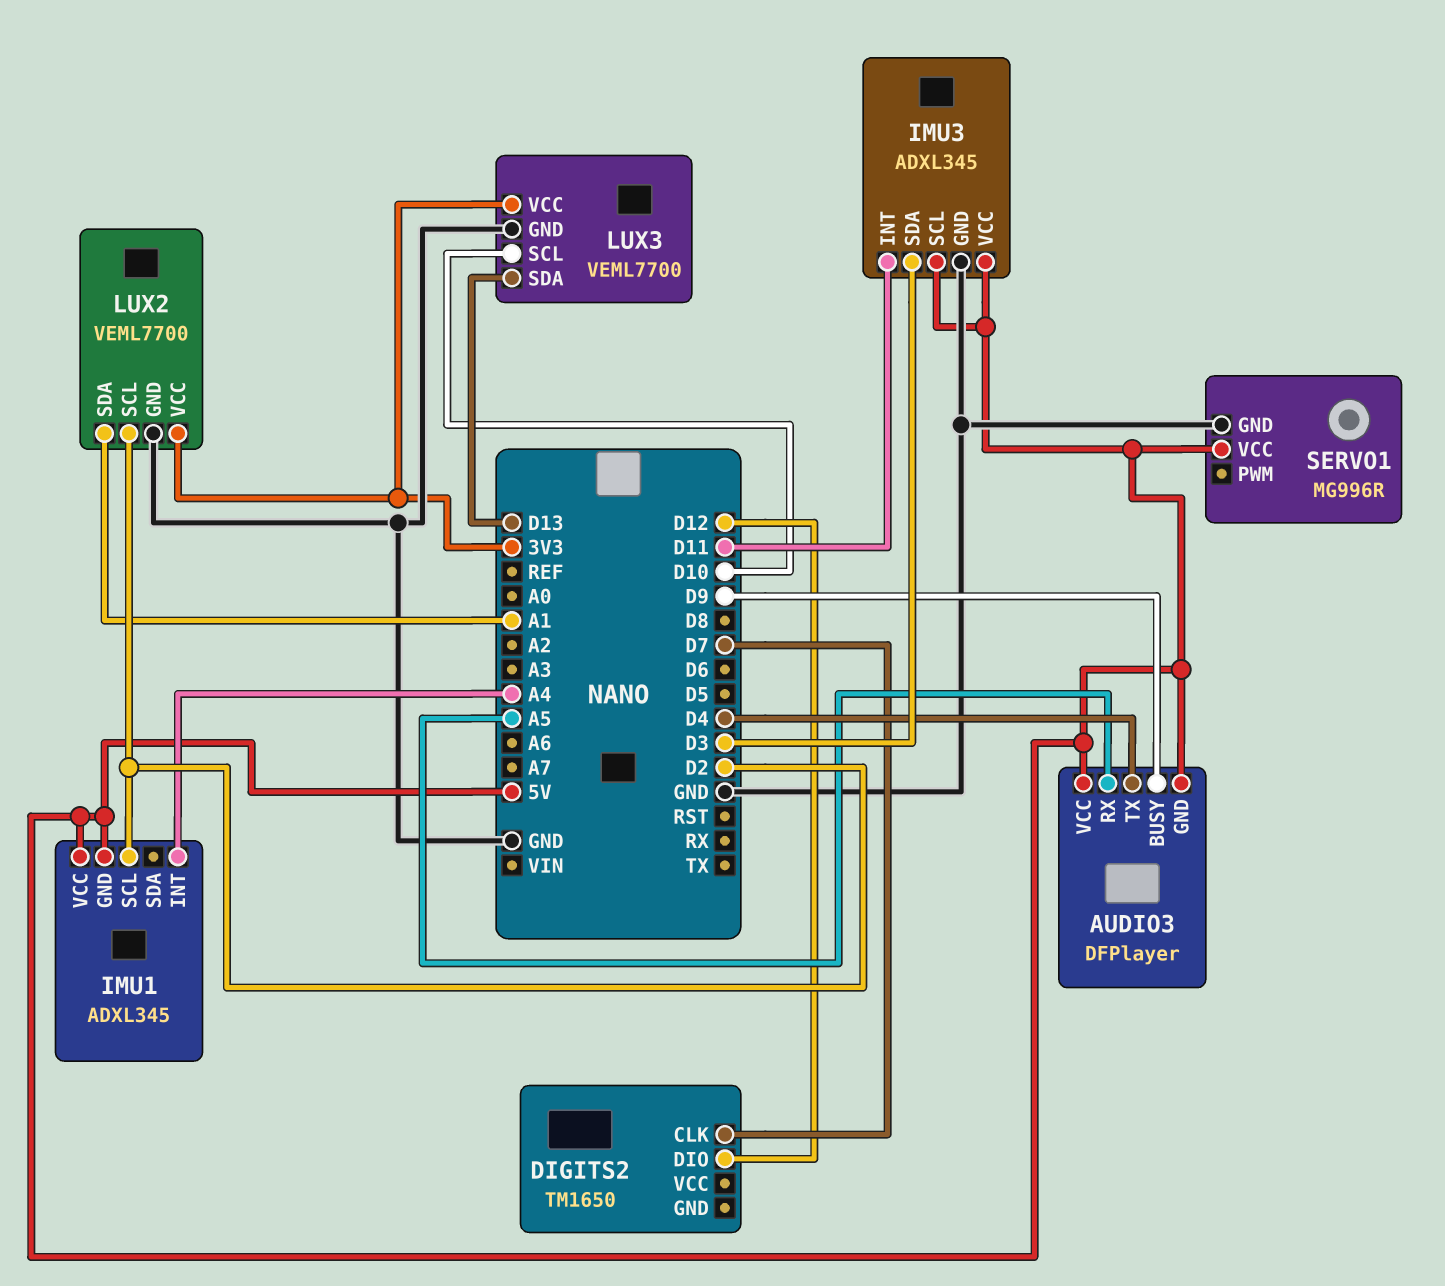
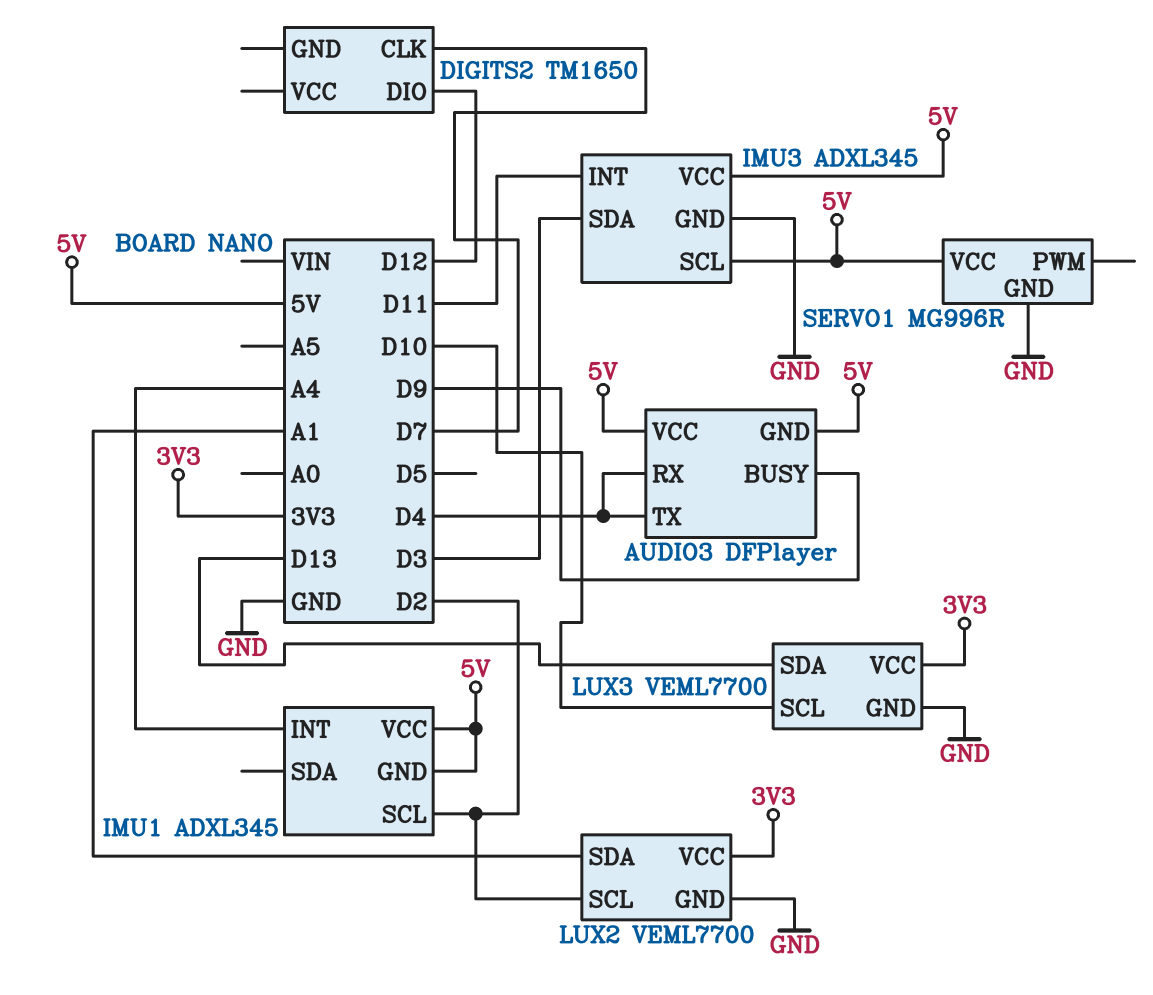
AUDIO3 pin RX: A5 -> D4

